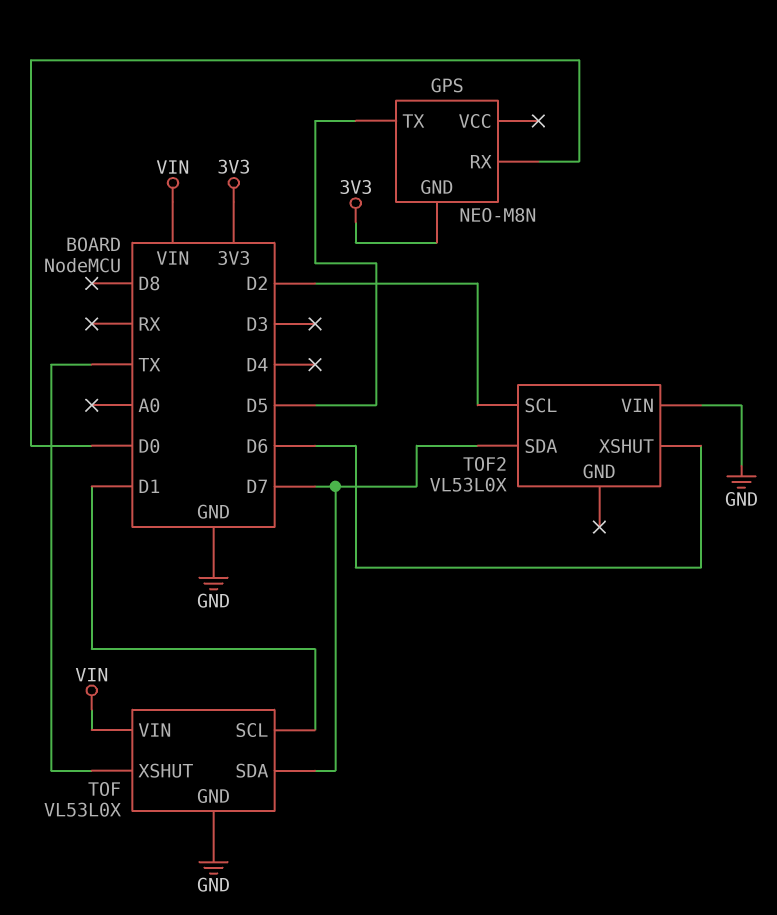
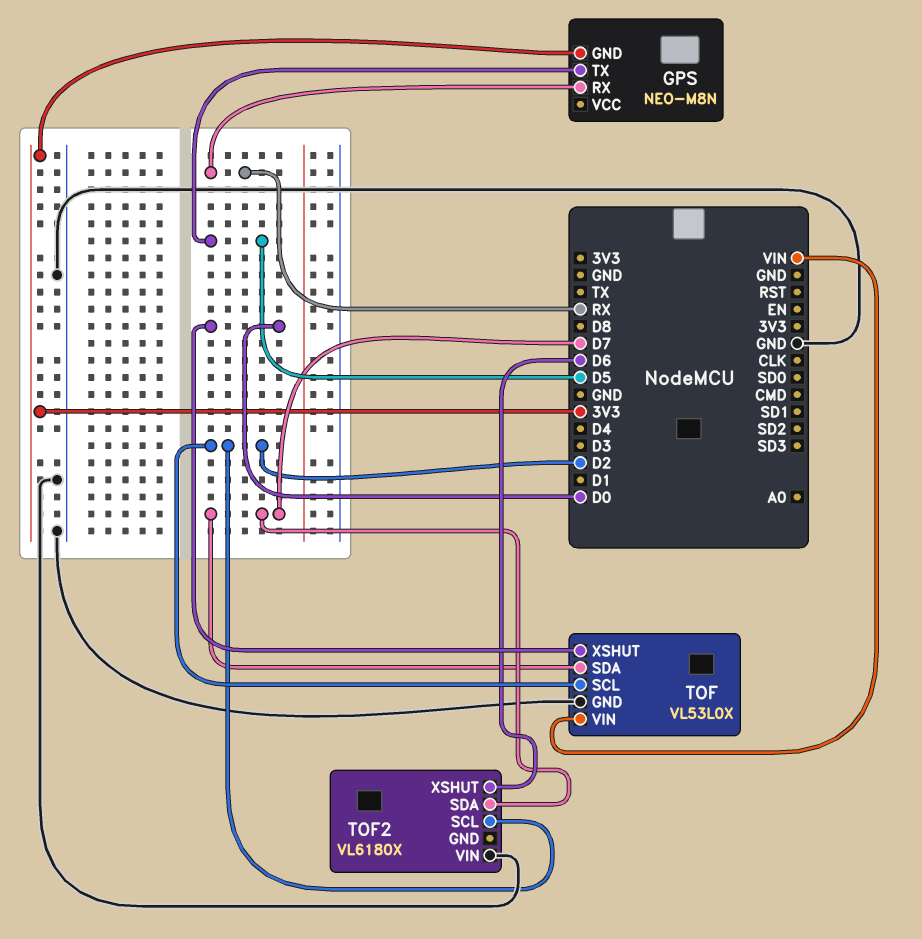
GPS pin RX: D0 -> RX
TOF pin SCL: D1 -> D2
TOF pin XSHUT: TX -> D0
TOF2: VL53L0X -> VL6180X

